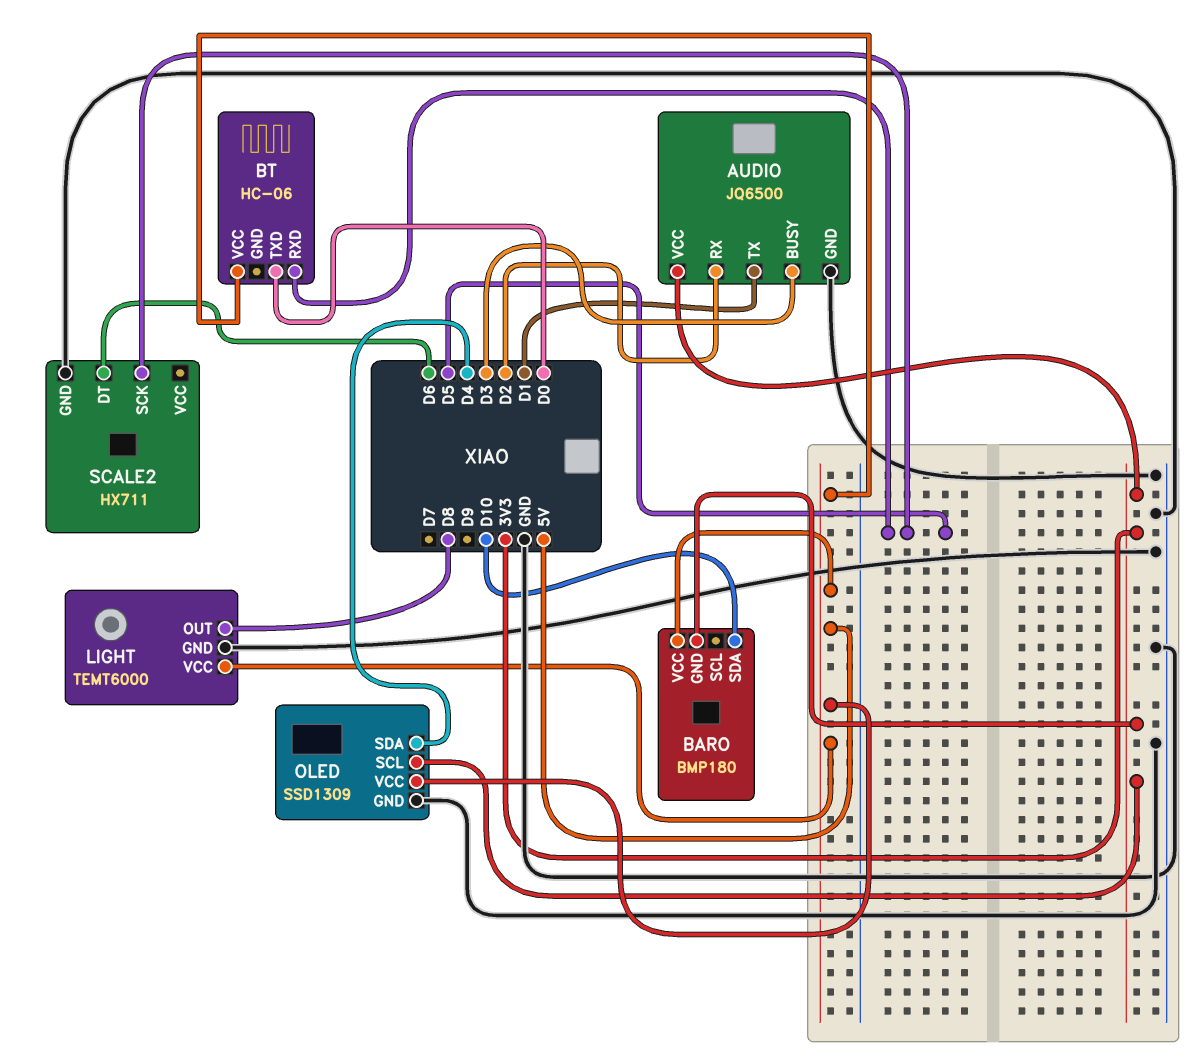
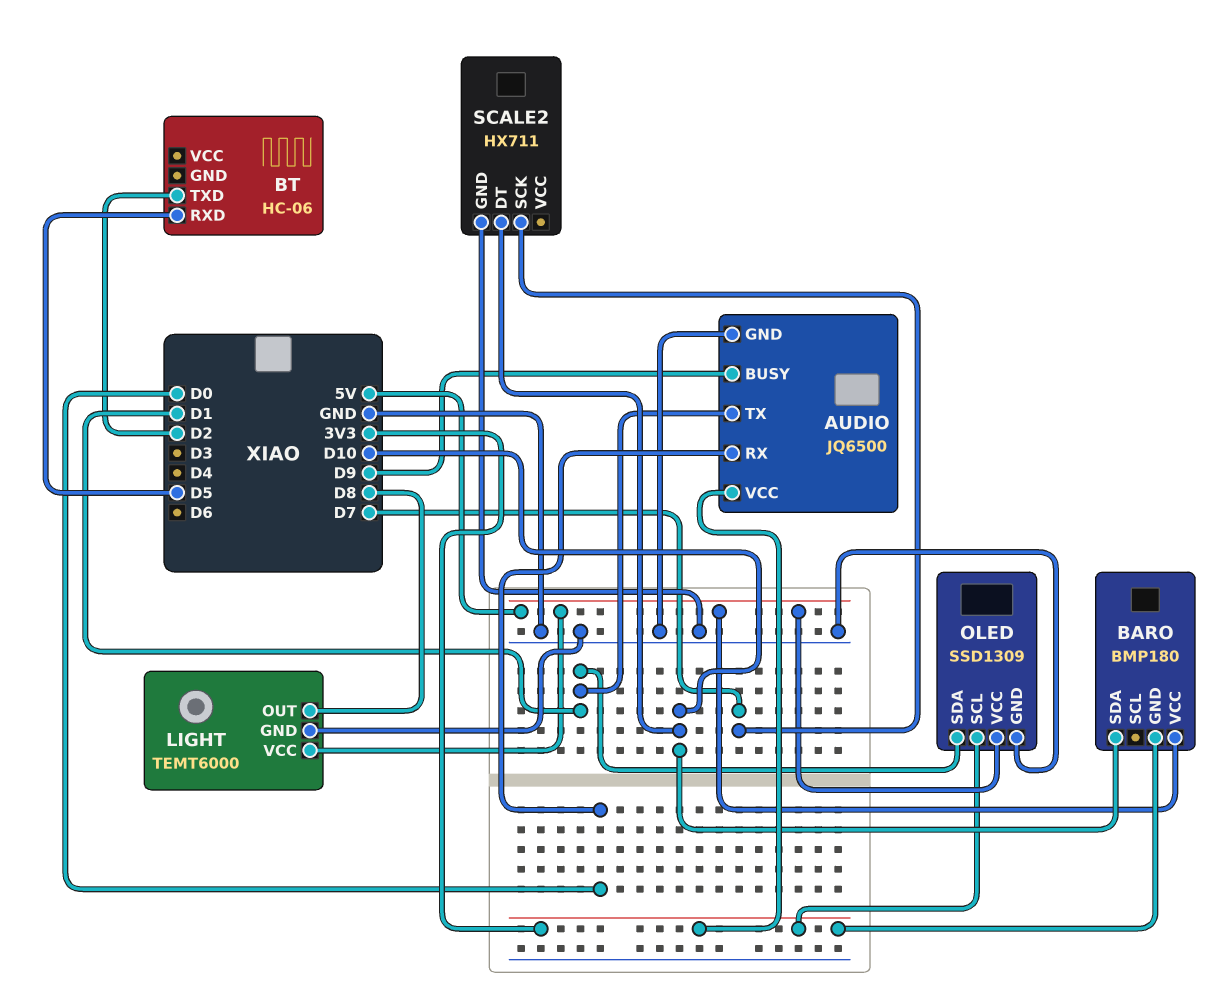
AUDIO pin BUSY: D3 -> D9
AUDIO pin RX: D2 -> D0
BT pin TXD: D0 -> D2
BT pin VCC: 5V -> none
OLED pin SDA: D4 -> D1
SCALE2 pin DT: D6 -> D10
SCALE2 pin SCK: D5 -> D7

